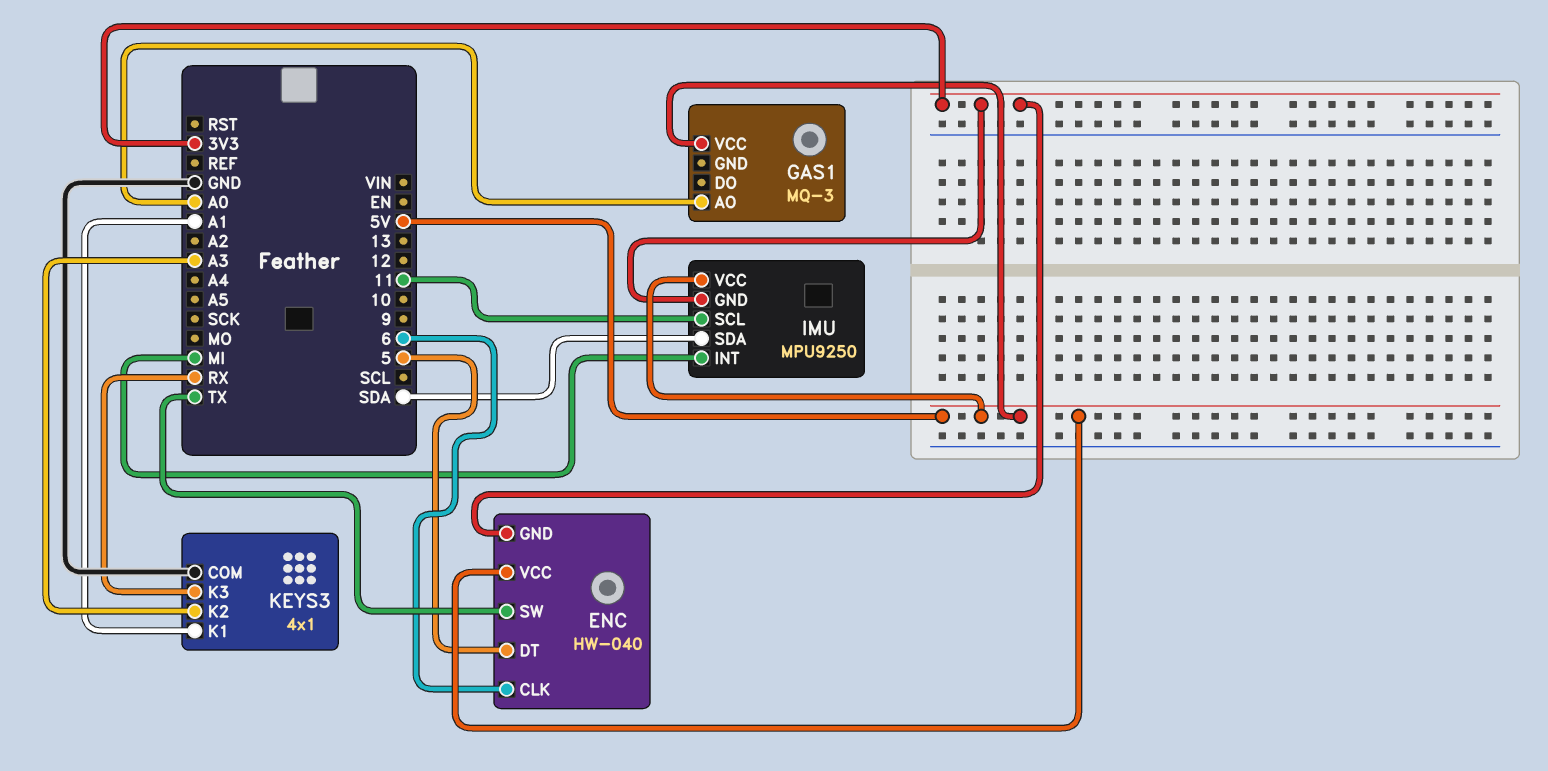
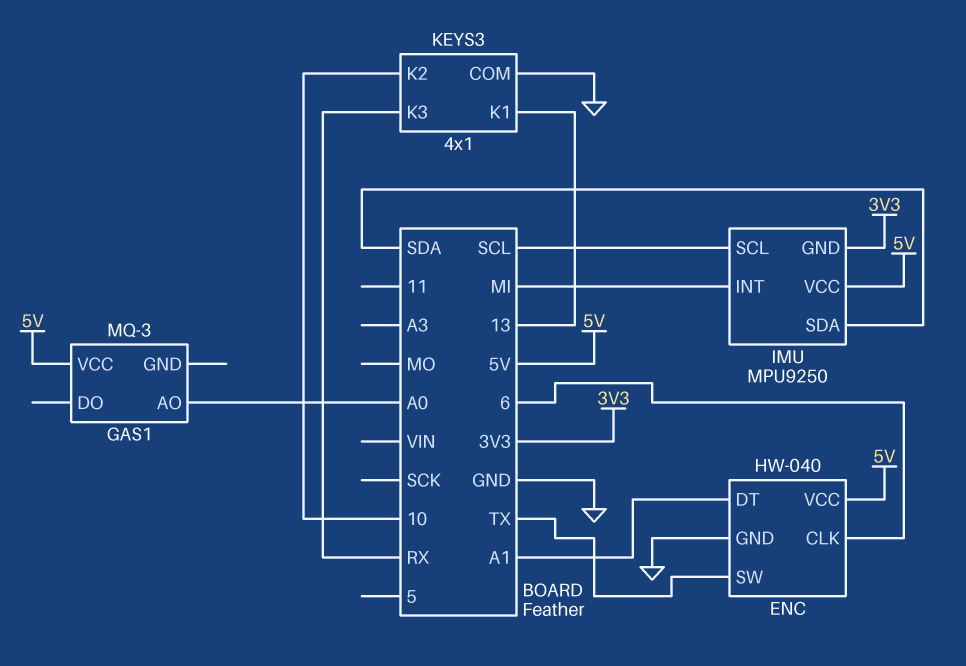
ENC pin DT: 5 -> A1
ENC pin GND: 3V3 -> GND
IMU pin SCL: 11 -> SCL
KEYS3 pin K1: A1 -> 13
KEYS3 pin K2: A3 -> 10

